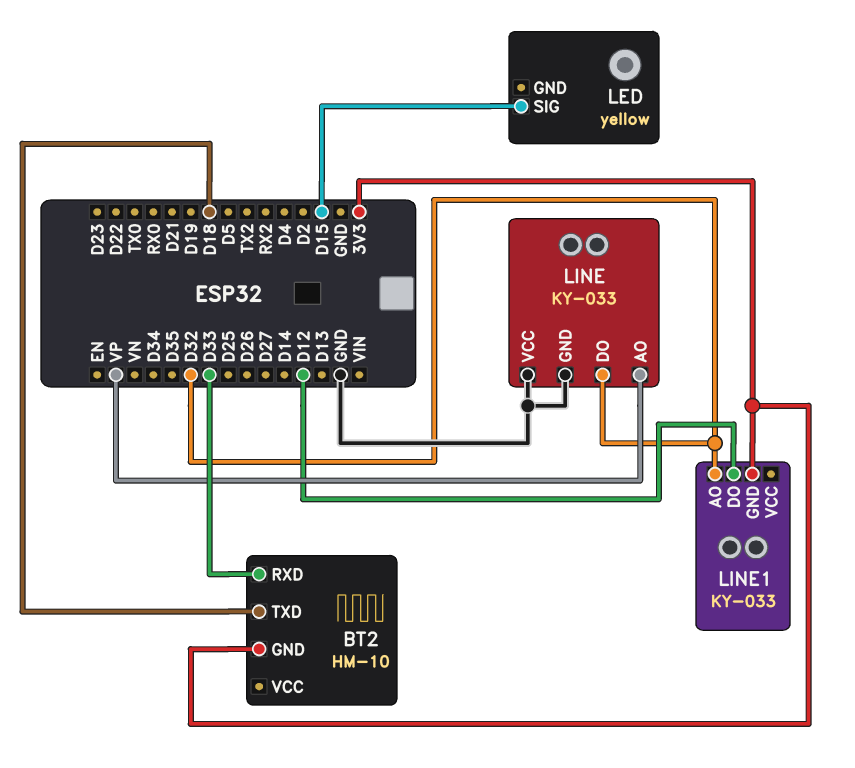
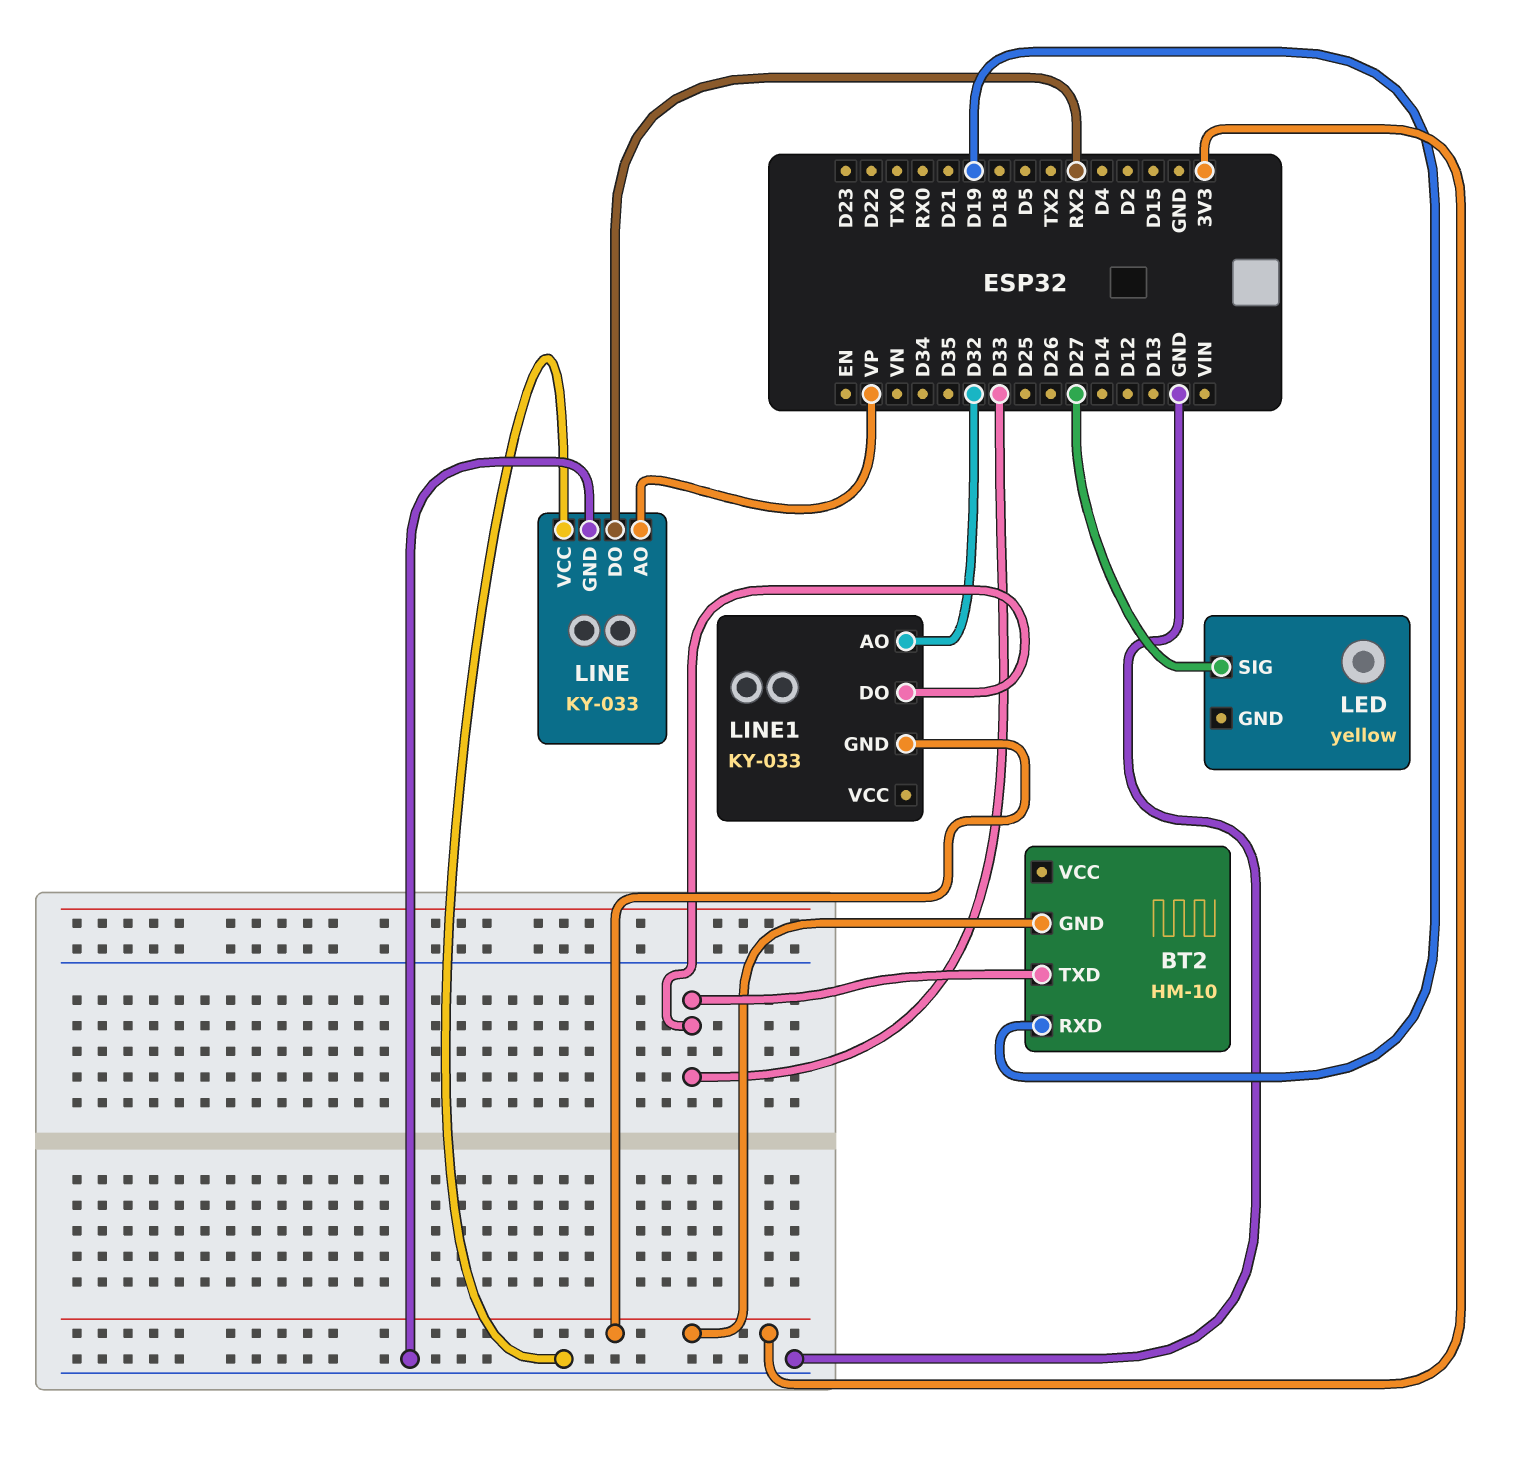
BT2 pin RXD: D33 -> D19
BT2 pin TXD: D18 -> D33
LED pin SIG: D15 -> D27
LINE pin DO: D32 -> RX2
LINE1 pin DO: D12 -> D33

